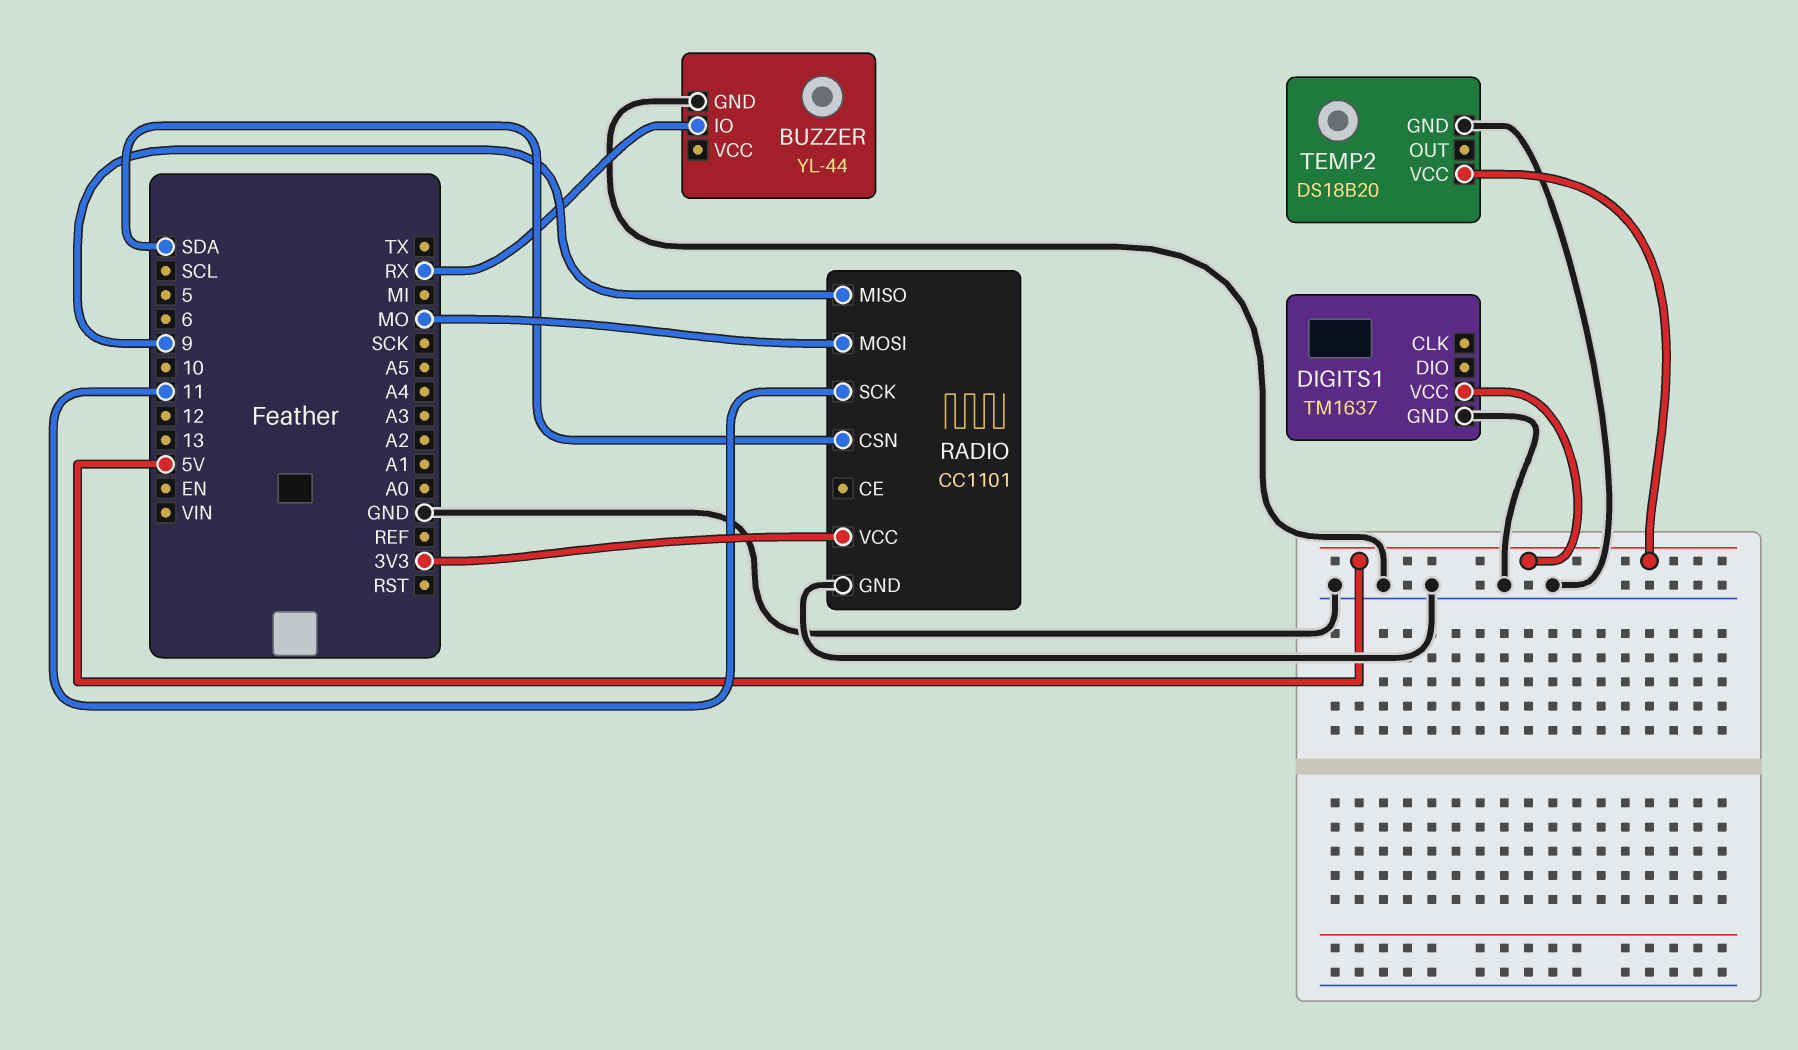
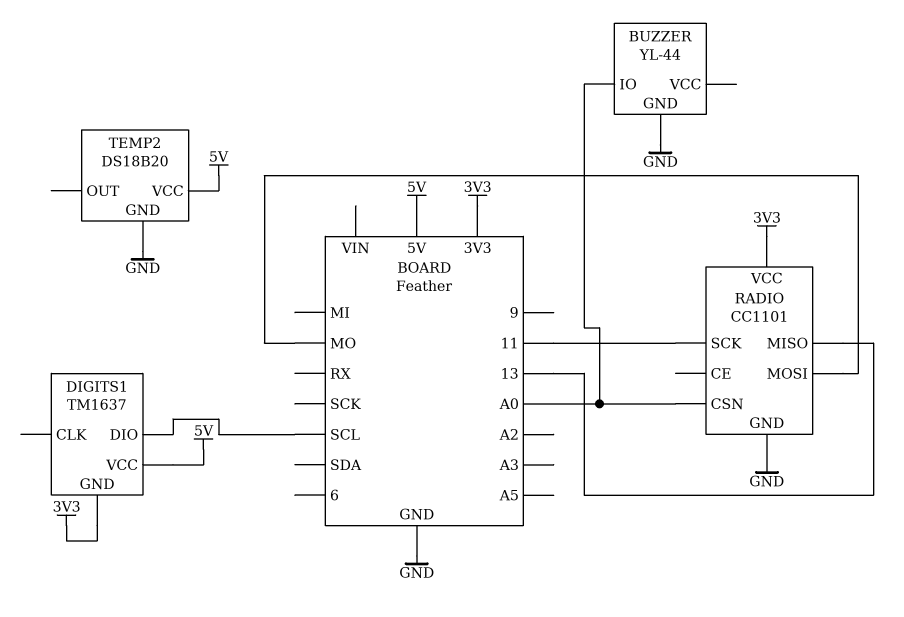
BUZZER pin IO: RX -> A0
DIGITS1 pin DIO: none -> SCL
DIGITS1 pin GND: GND -> 3V3
RADIO pin CSN: SDA -> A0
RADIO pin MISO: 9 -> 13

